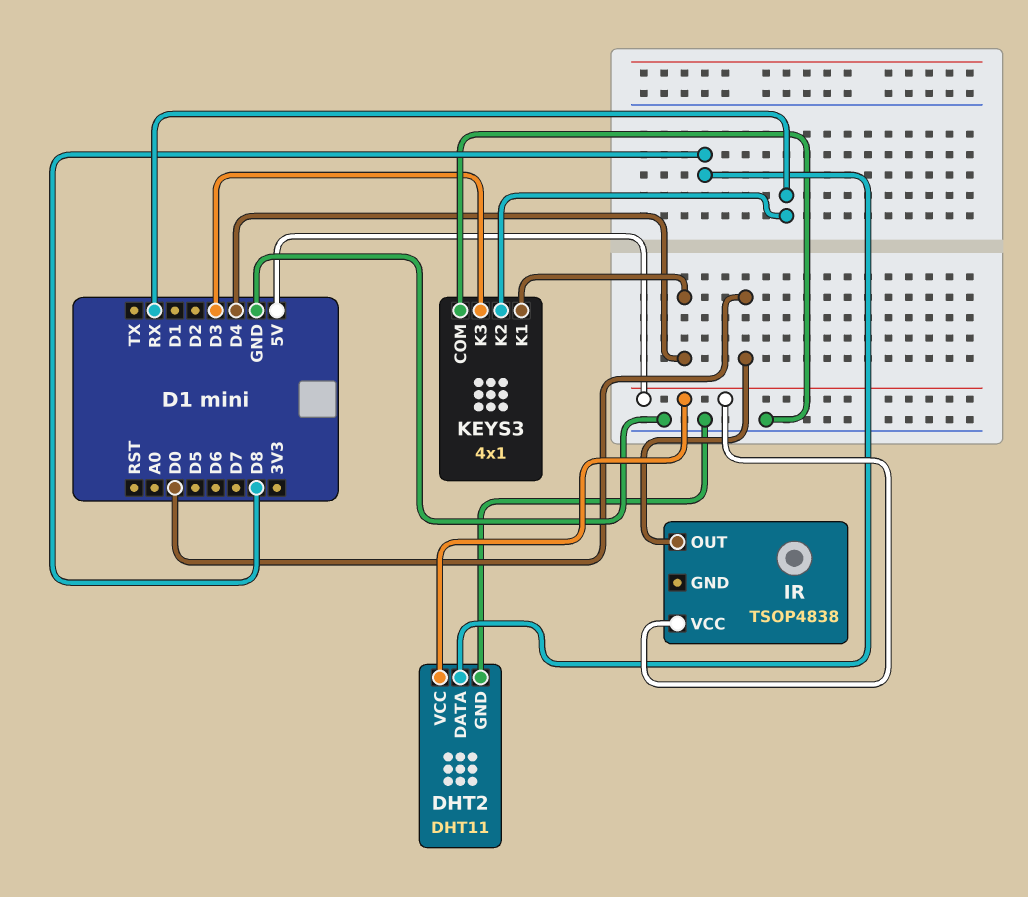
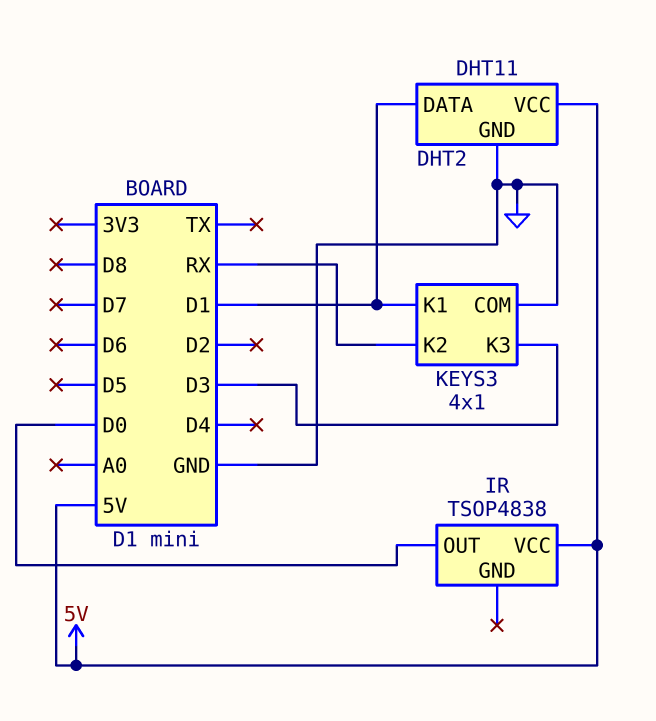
DHT2 pin DATA: D8 -> D1
KEYS3 pin K1: D4 -> D1

